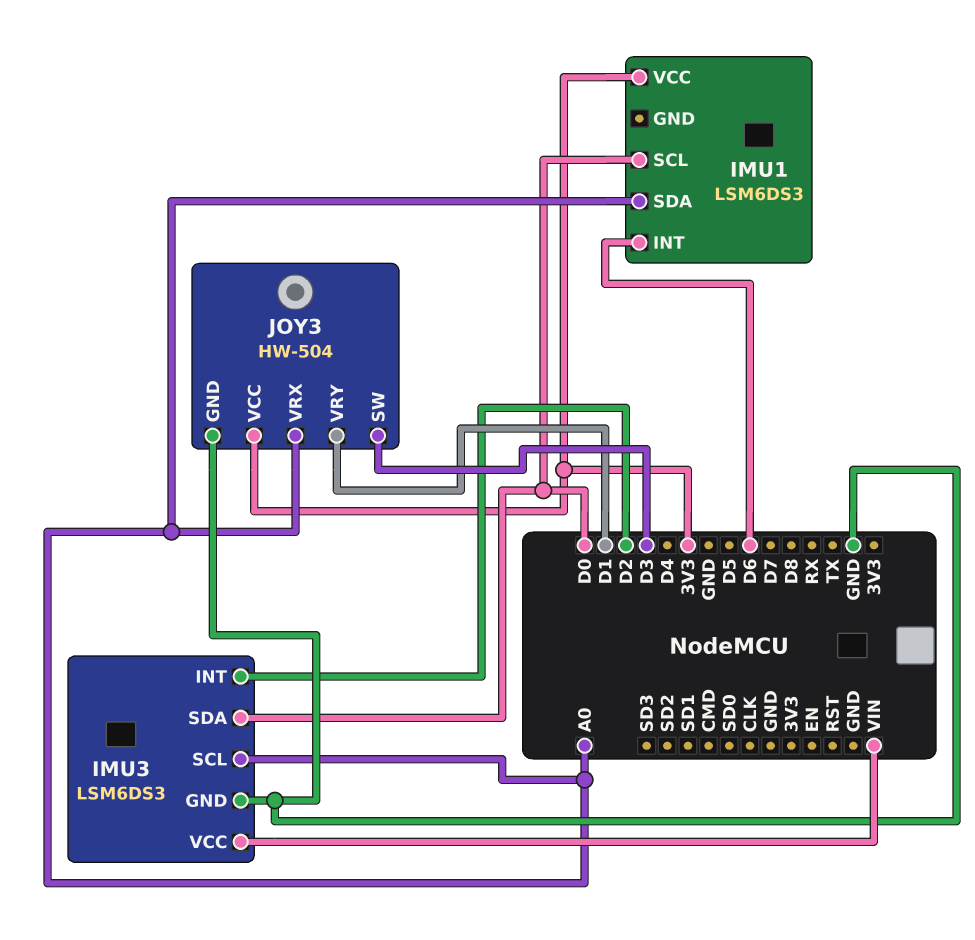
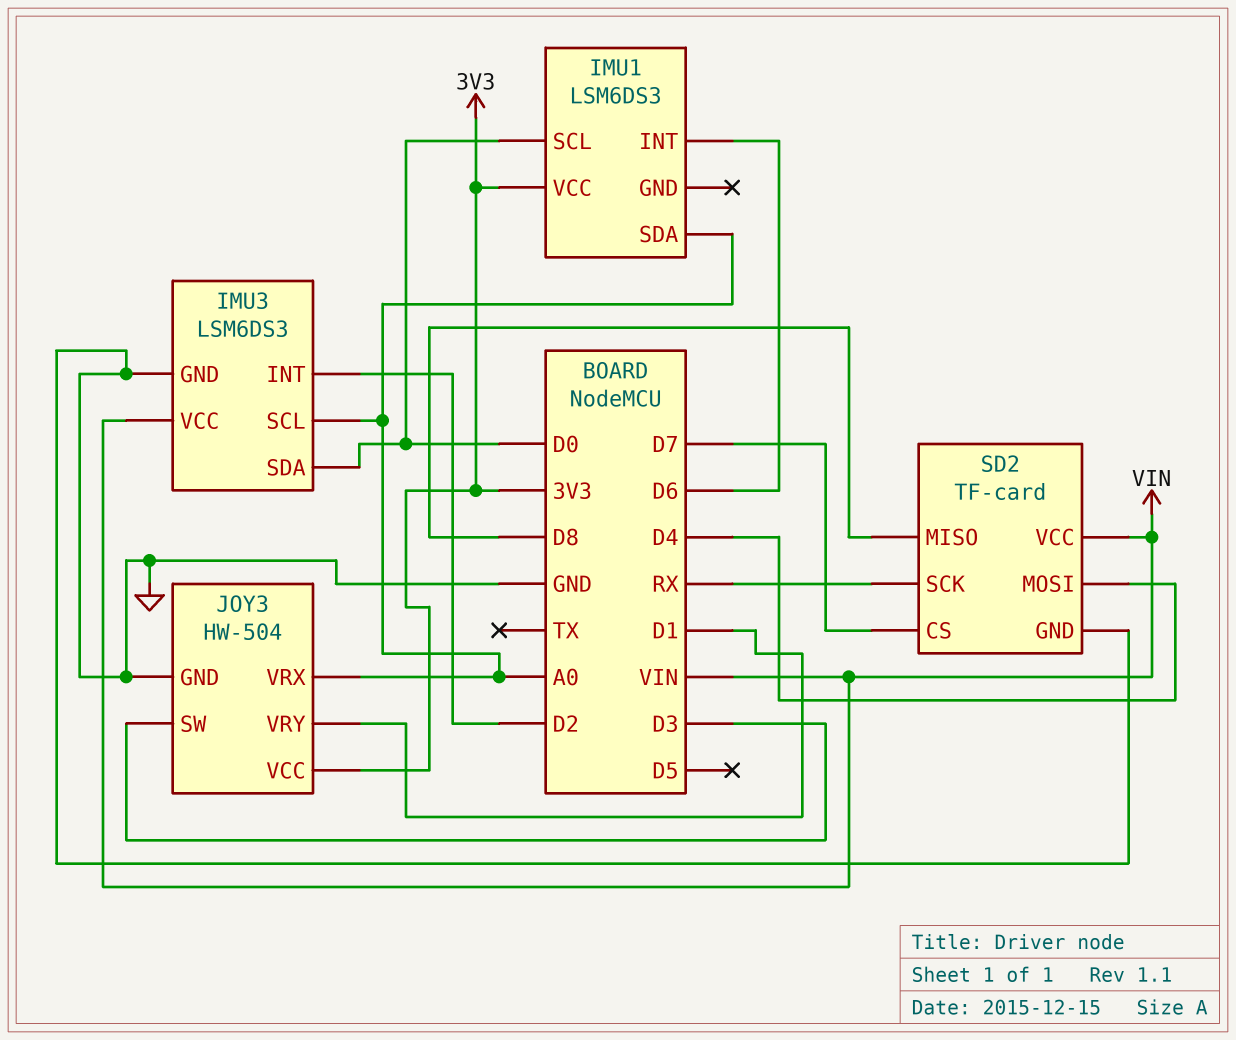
SD2: none -> TF-card
SD2 pin CS: none -> D7
SD2 pin GND: none -> GND
SD2 pin MISO: none -> D8
SD2 pin MOSI: none -> D4
SD2 pin SCK: none -> RX
SD2 pin VCC: none -> VIN

